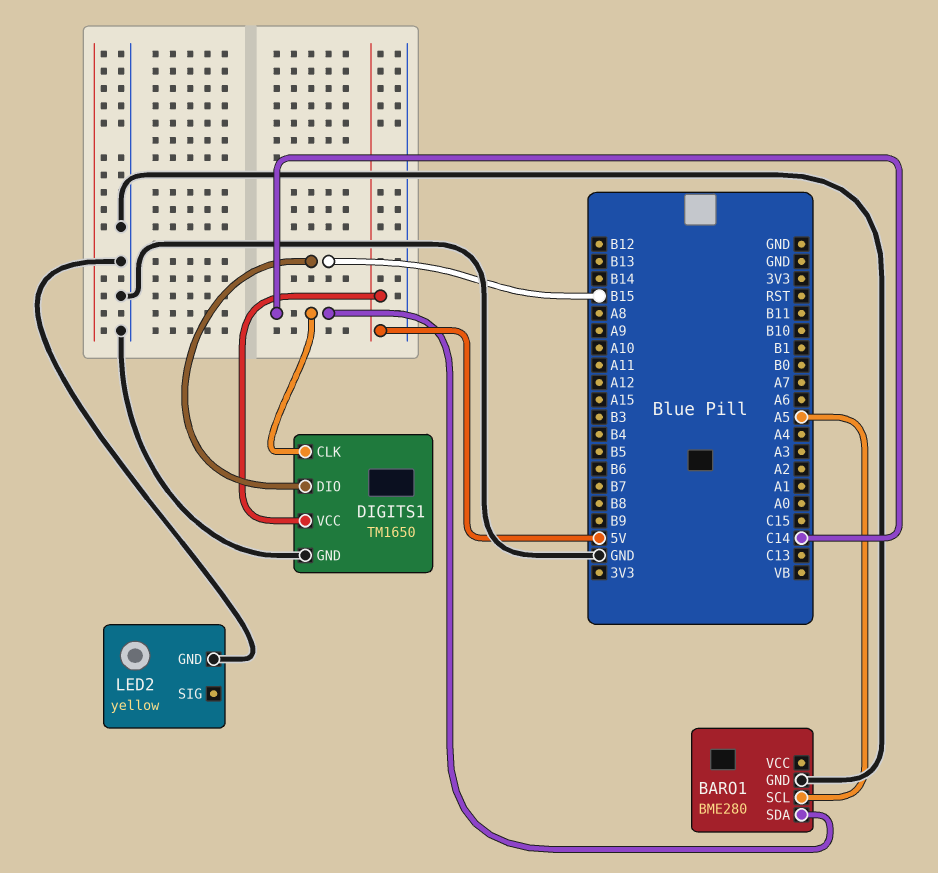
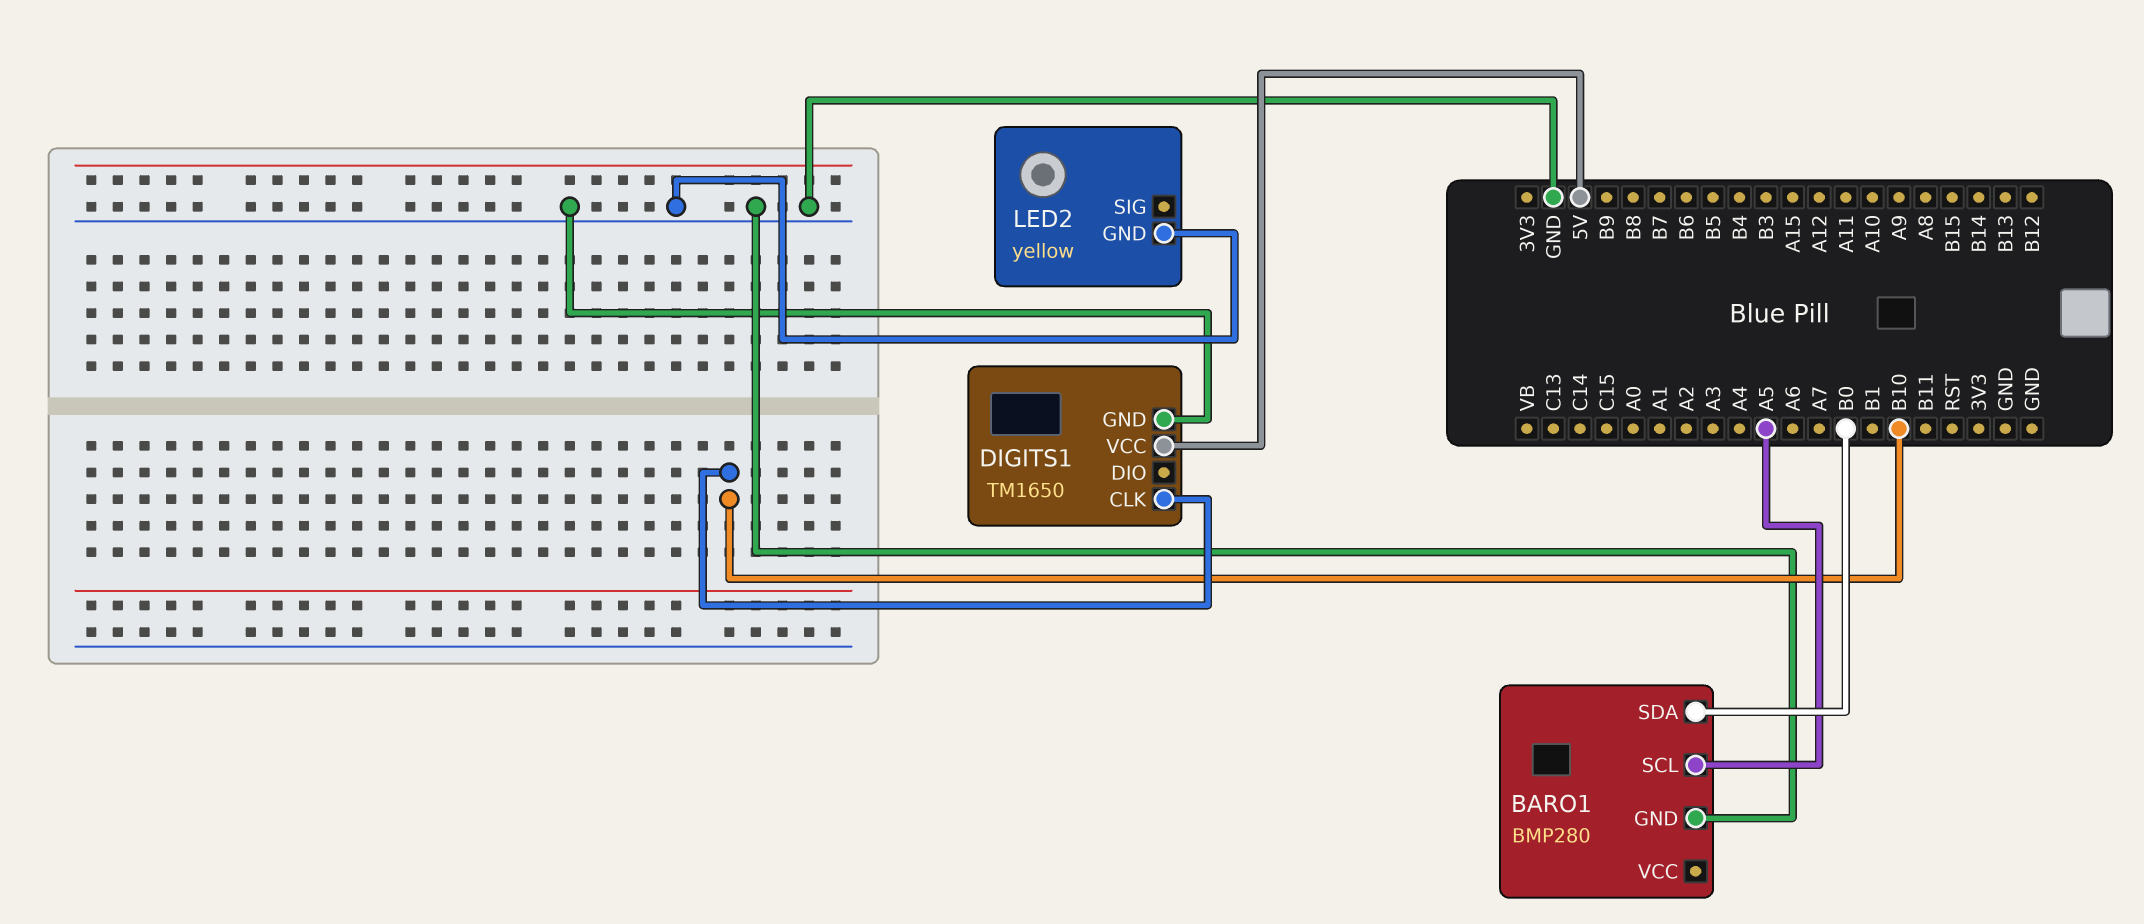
BARO1: BME280 -> BMP280
BARO1 pin SDA: C14 -> B0
DIGITS1 pin CLK: C14 -> B10
DIGITS1 pin DIO: B15 -> none

